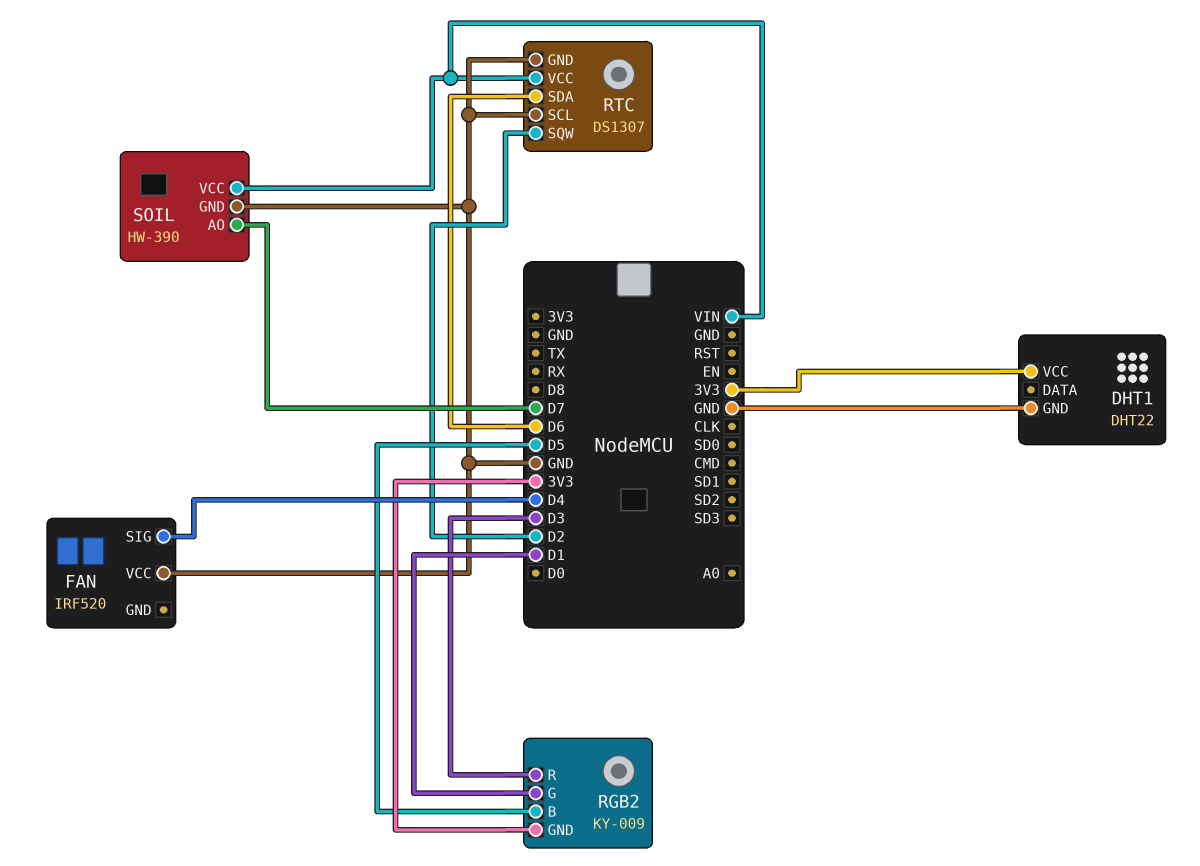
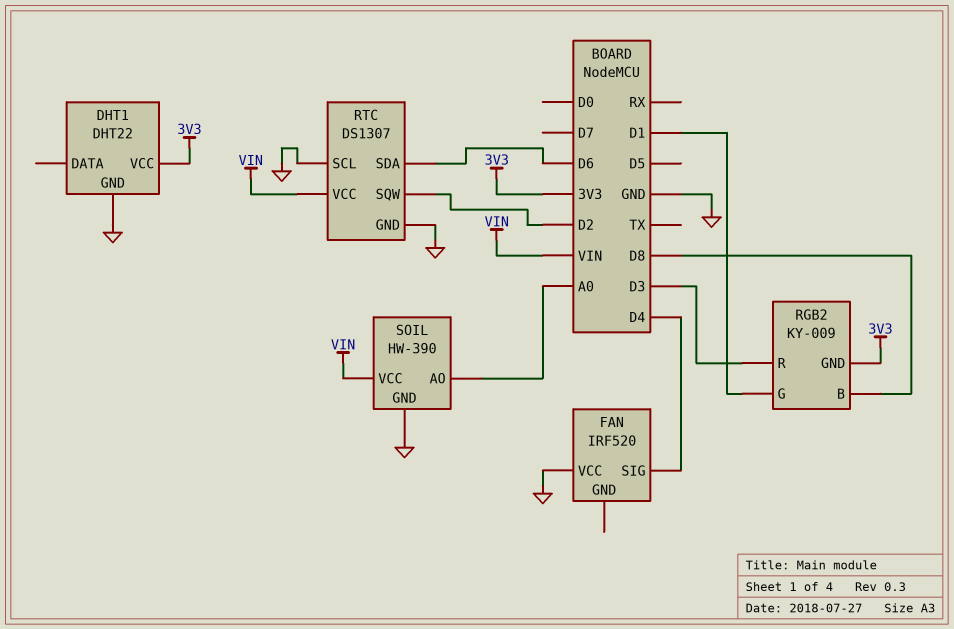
RGB2 pin B: D5 -> D8
SOIL pin AO: D7 -> A0

